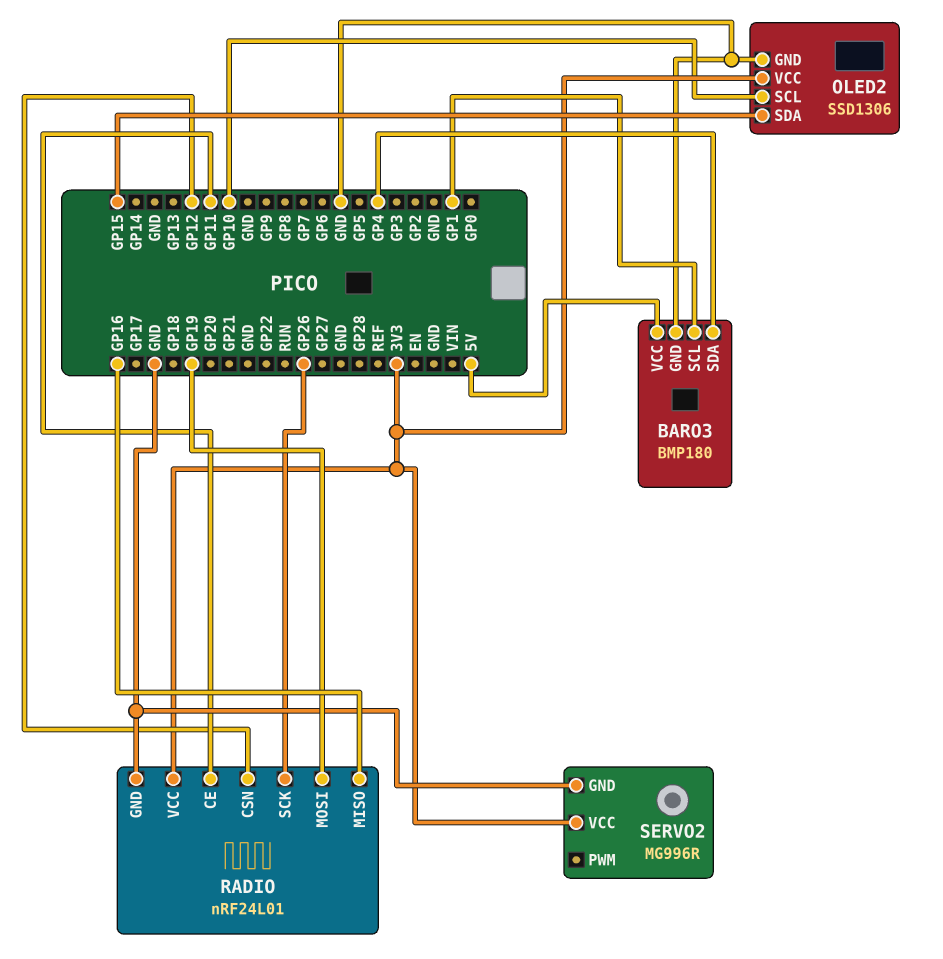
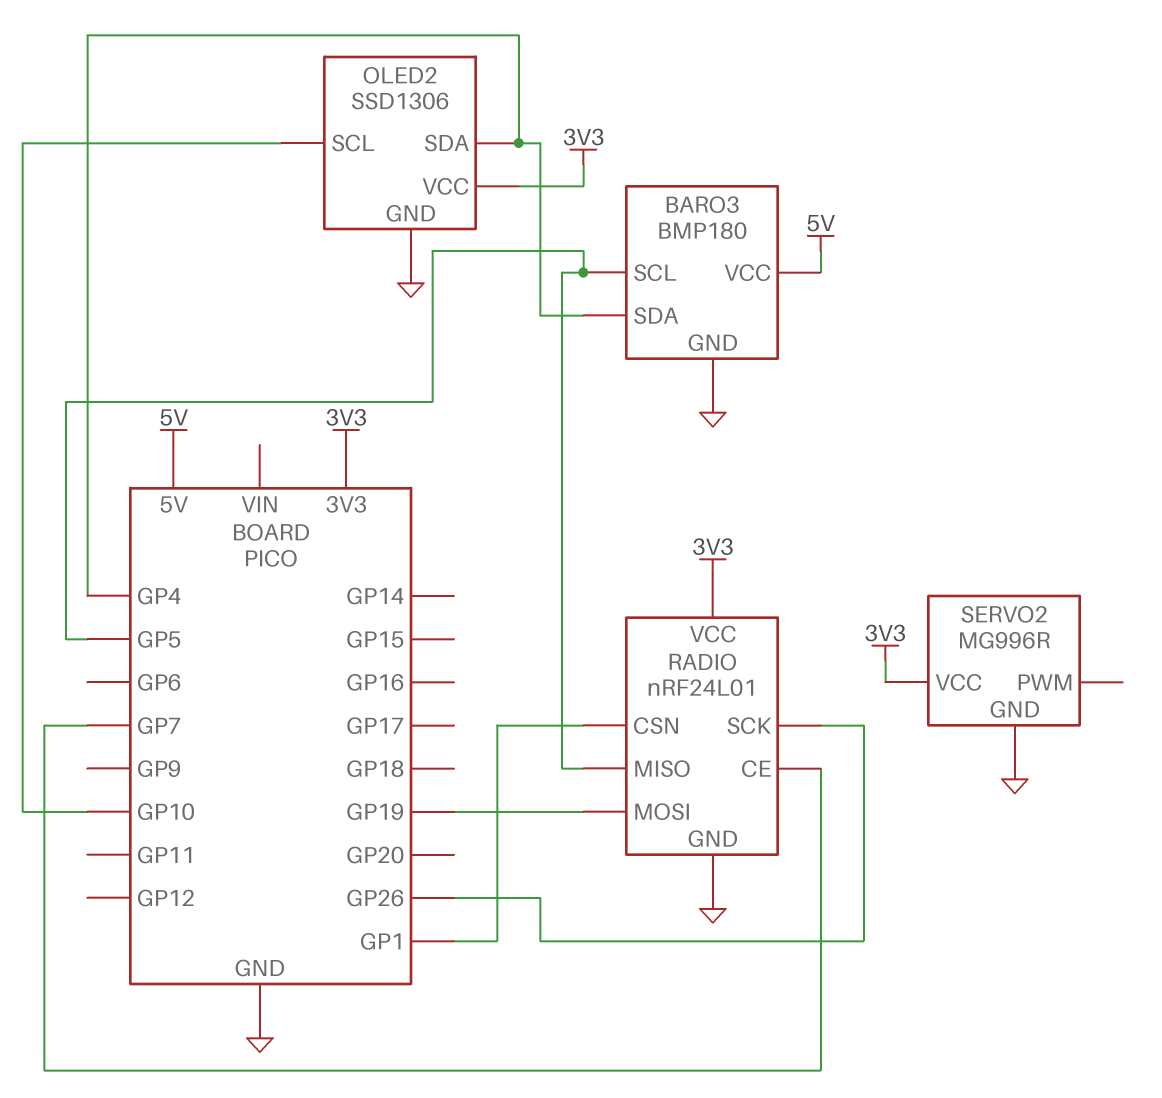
BARO3 pin SCL: GP1 -> GP5
OLED2 pin SDA: GP15 -> GP4
RADIO pin CE: GP11 -> GP7
RADIO pin CSN: GP12 -> GP1
RADIO pin MISO: GP16 -> GP5

